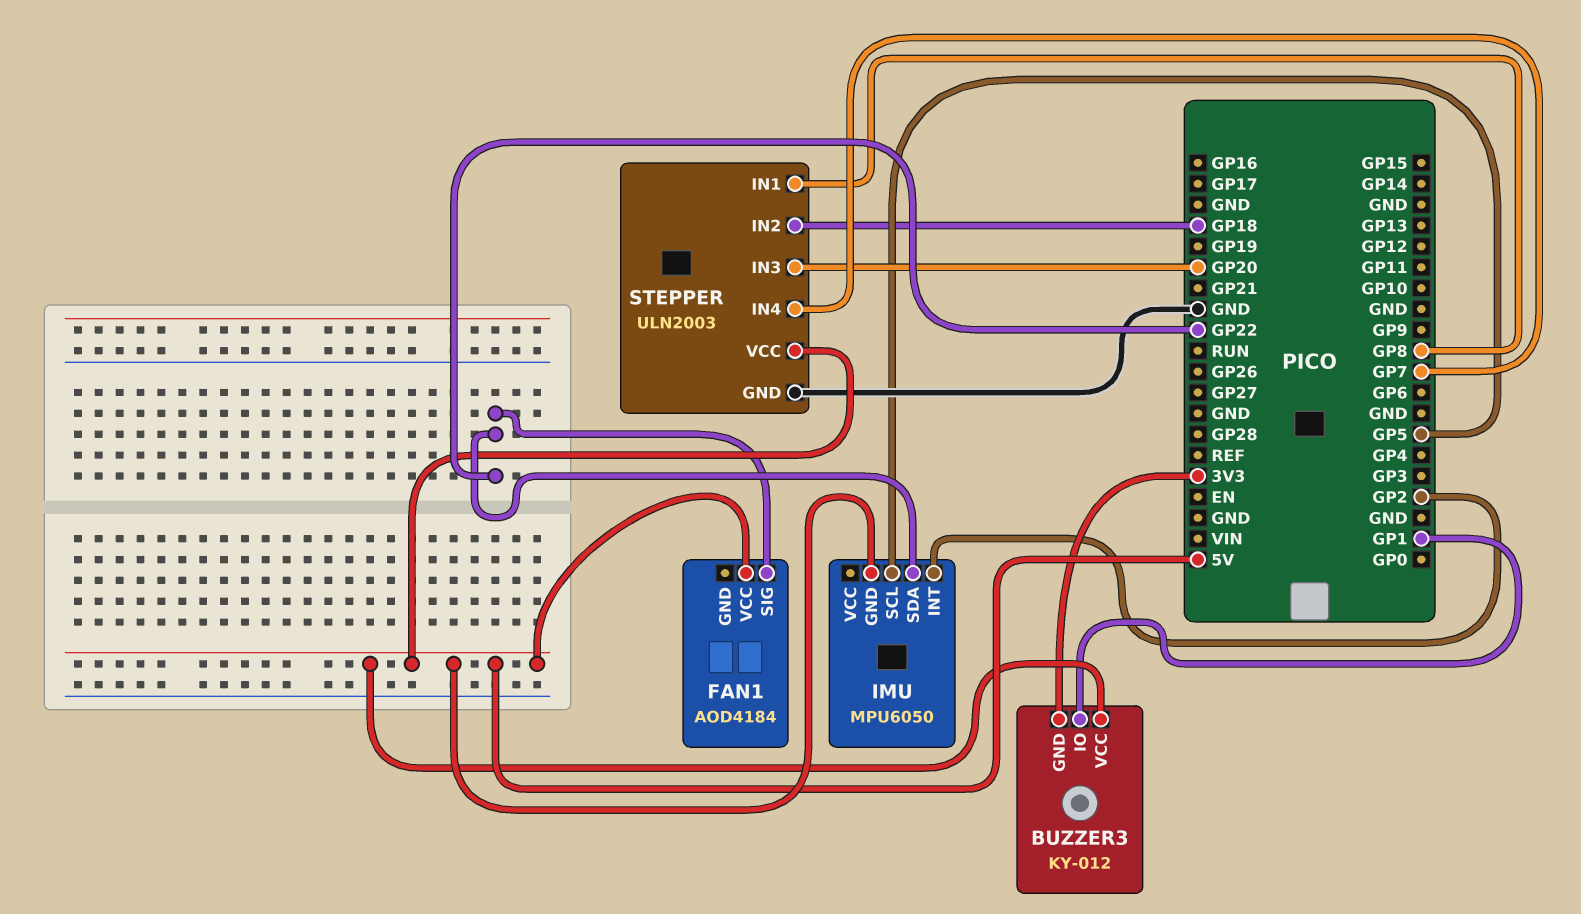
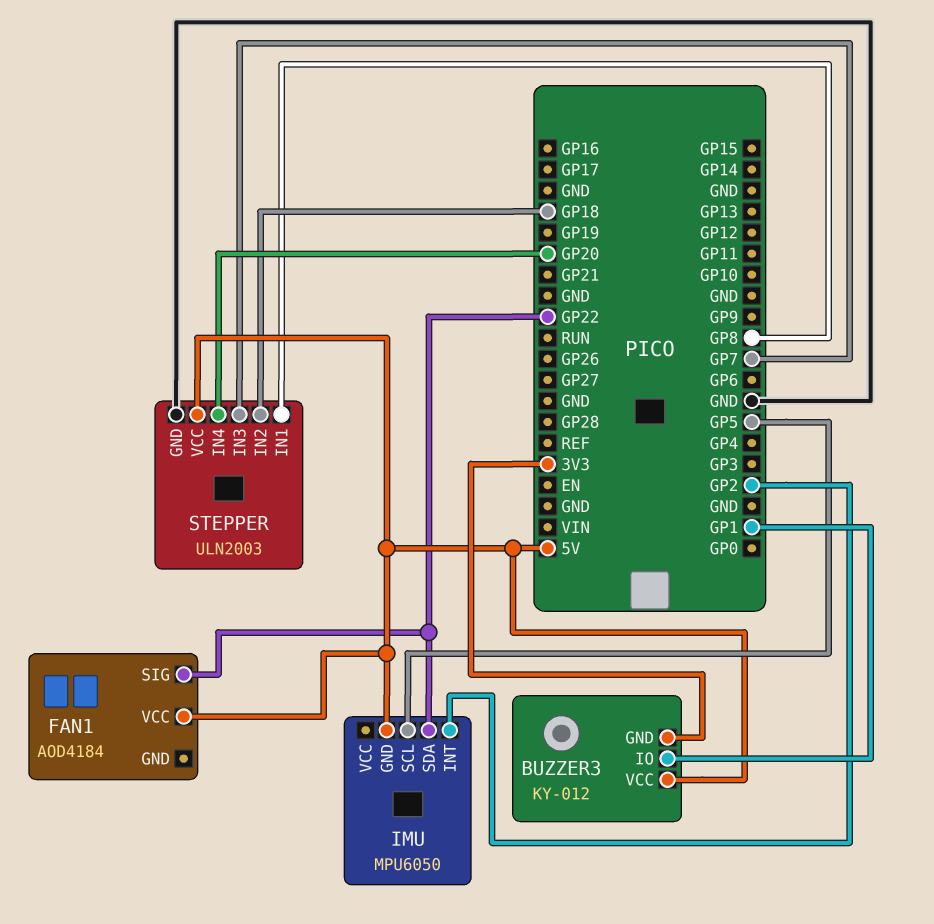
STEPPER pin IN3: GP20 -> GP7
STEPPER pin IN4: GP7 -> GP20

